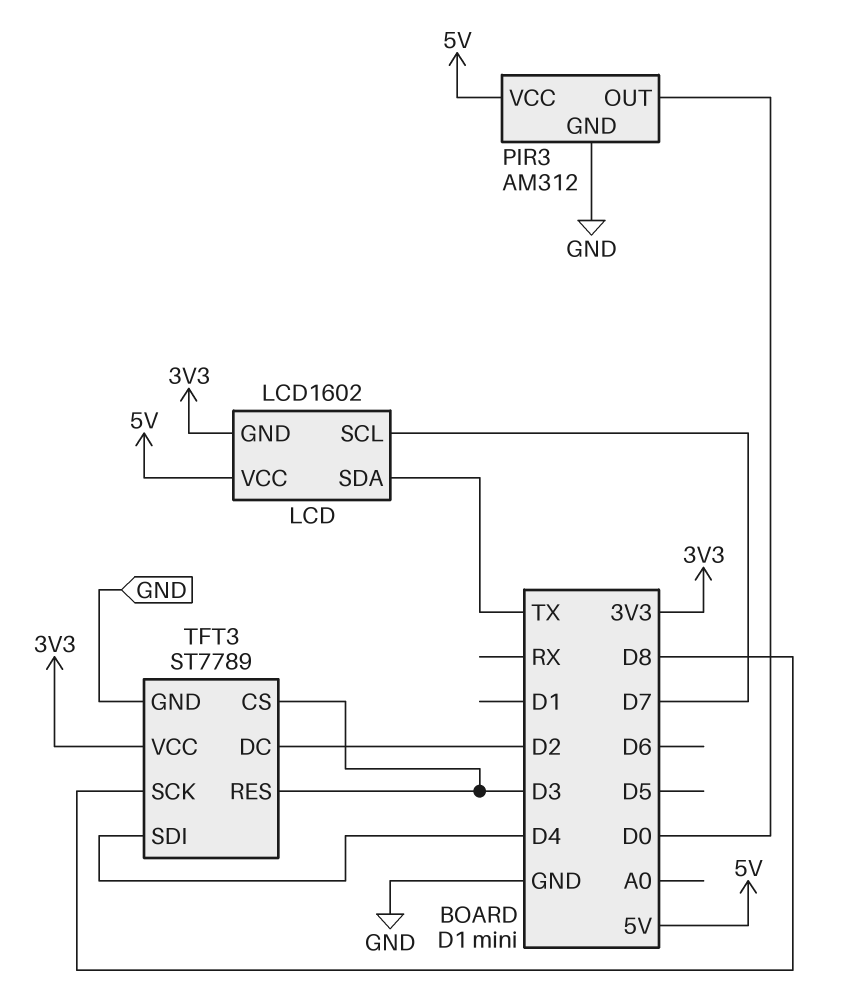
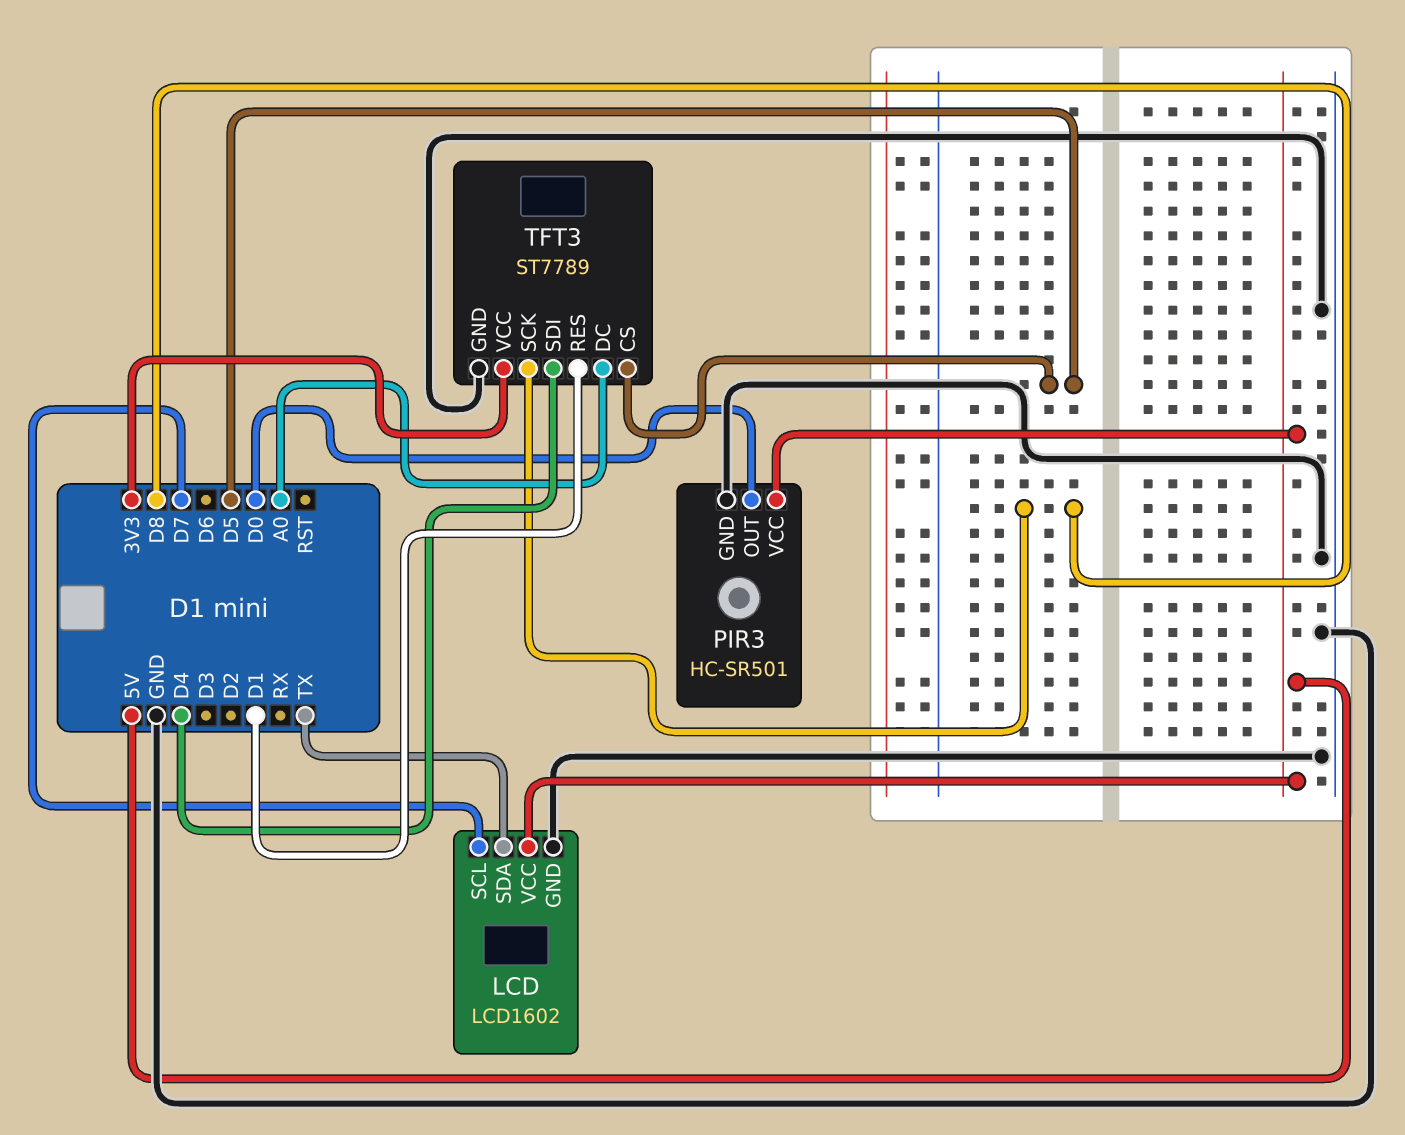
LCD pin GND: 3V3 -> GND
PIR3: AM312 -> HC-SR501
TFT3 pin CS: D3 -> D5
TFT3 pin DC: D2 -> A0
TFT3 pin RES: D3 -> D1

